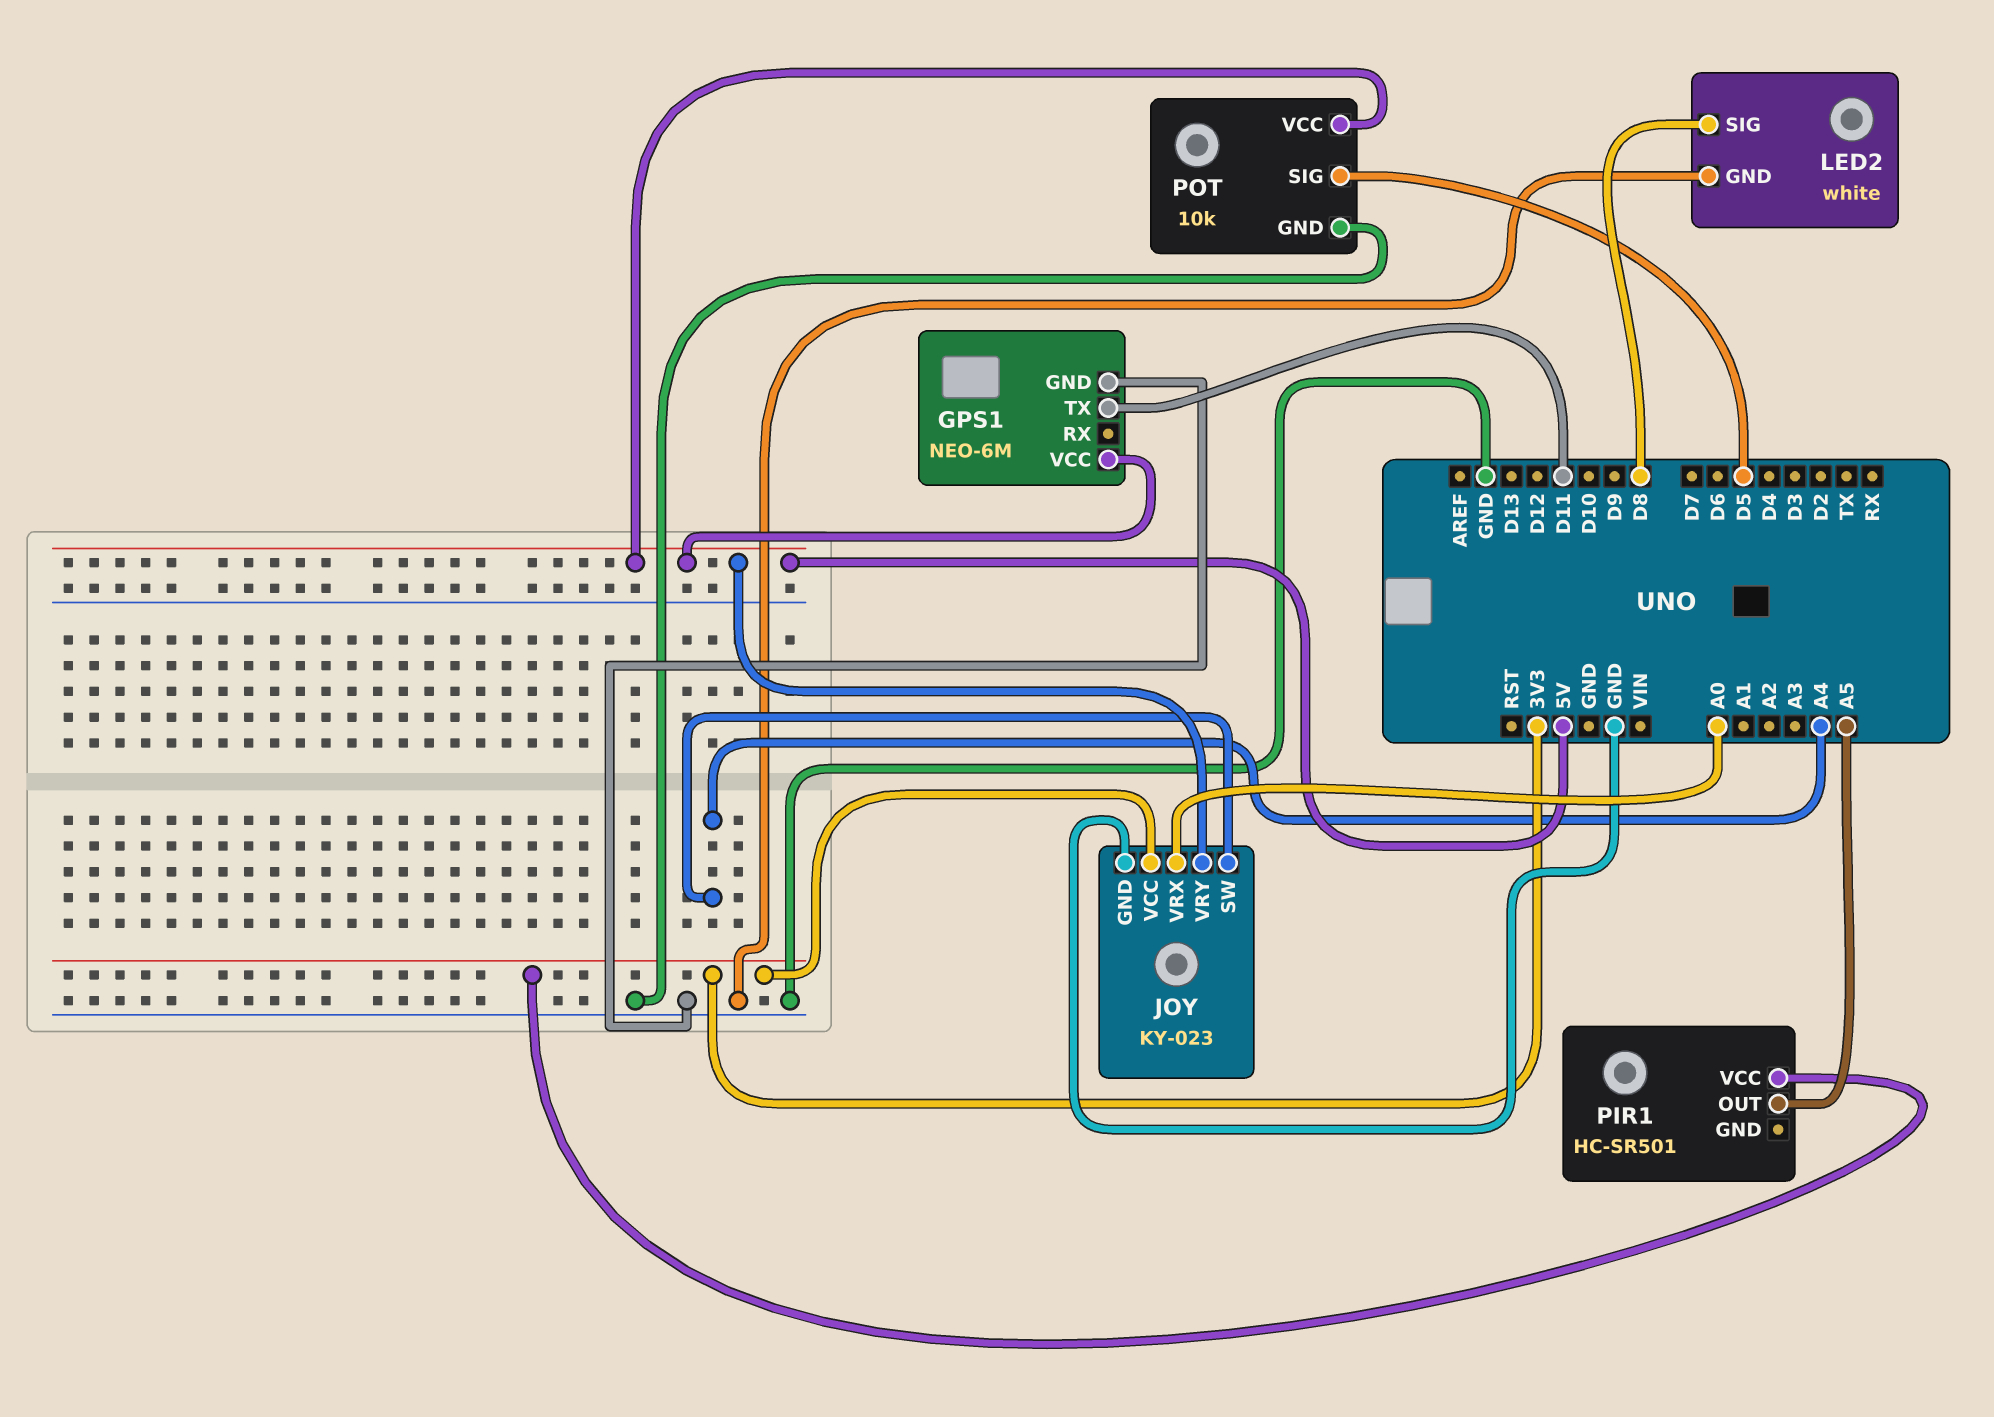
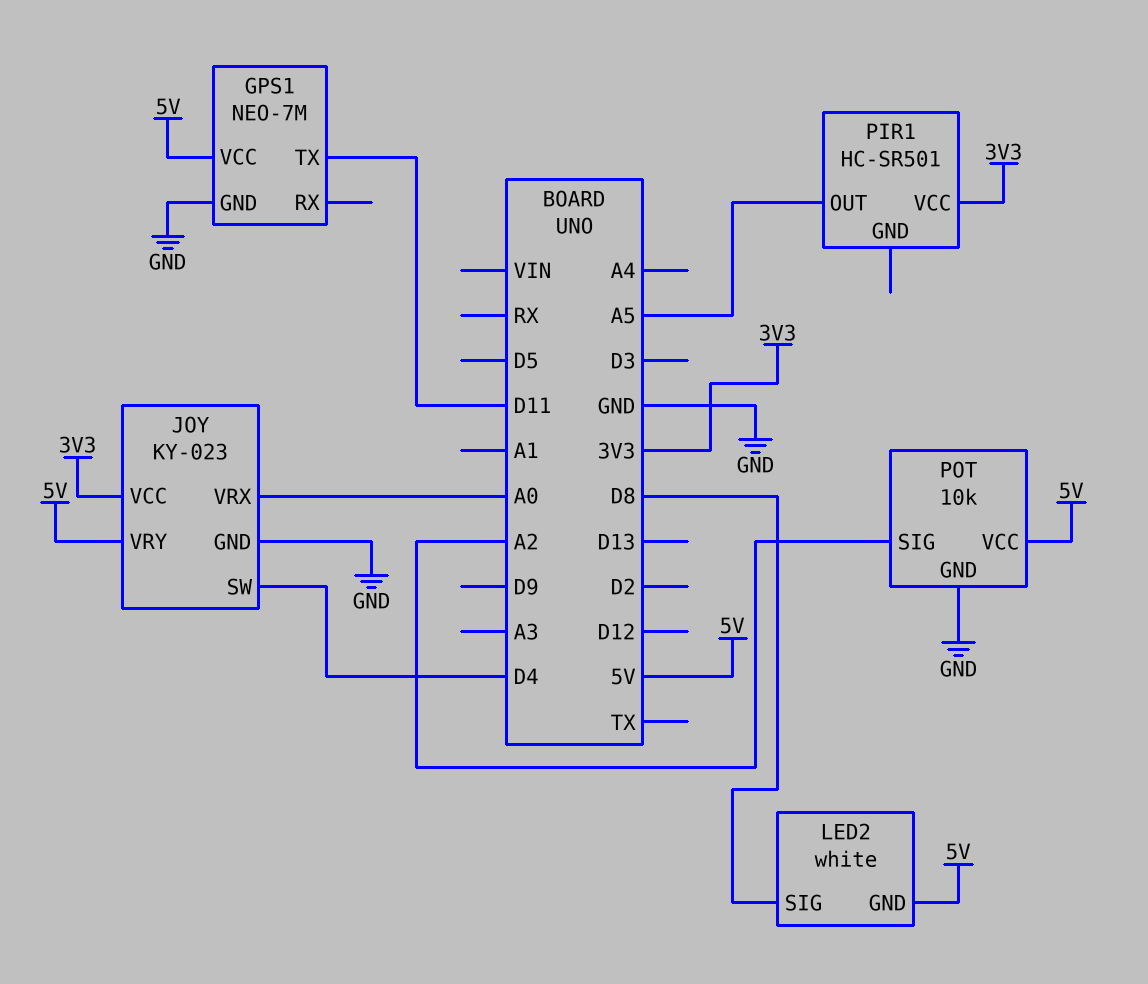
GPS1: NEO-6M -> NEO-7M
JOY pin SW: A4 -> D4
LED2 pin GND: GND -> 5V
POT pin SIG: D5 -> A2

